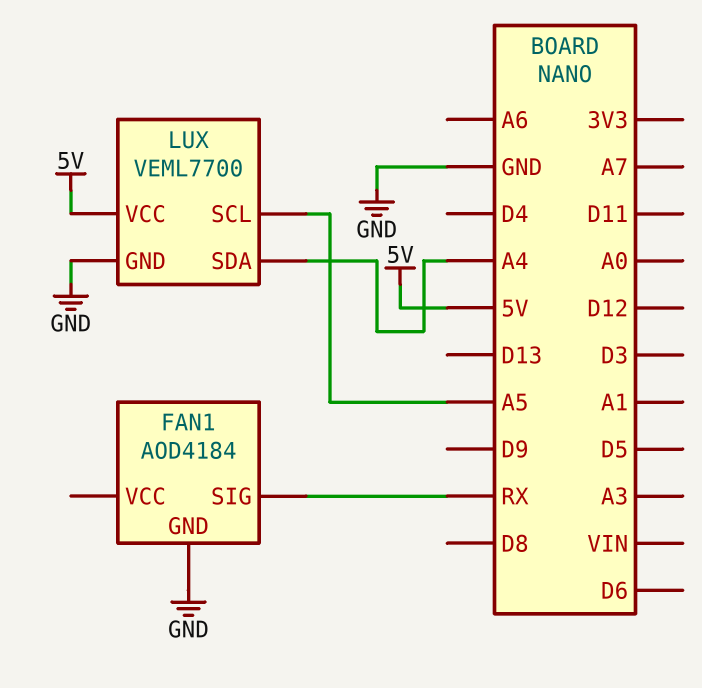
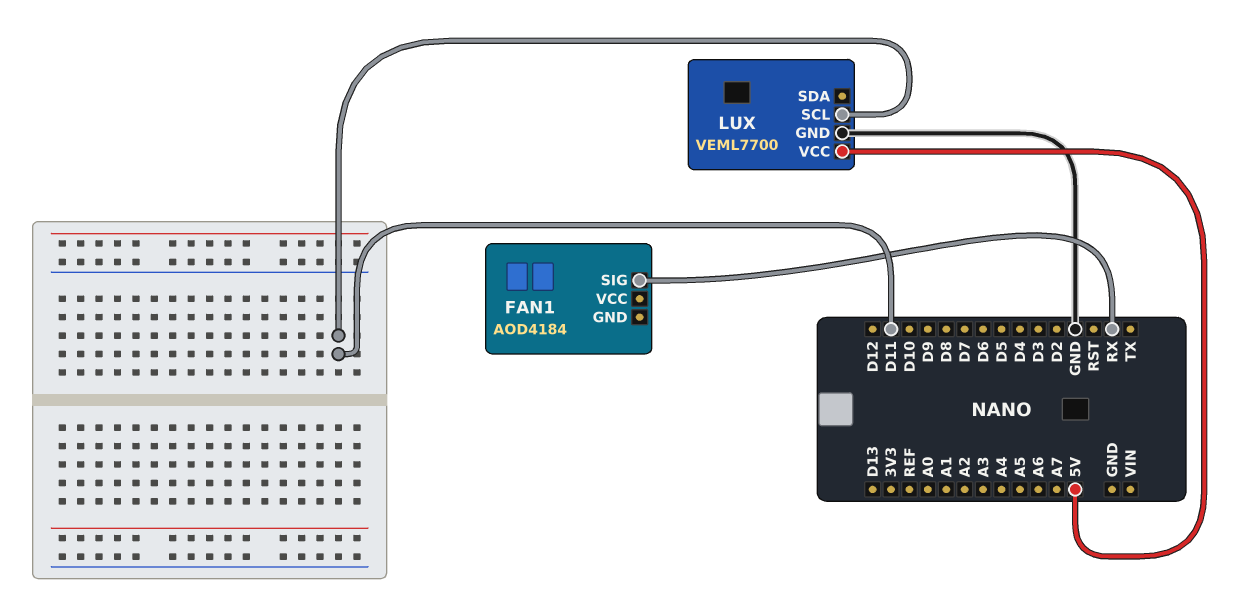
FAN1 pin GND: GND -> none
LUX pin SCL: A5 -> D11
LUX pin SDA: A4 -> none

